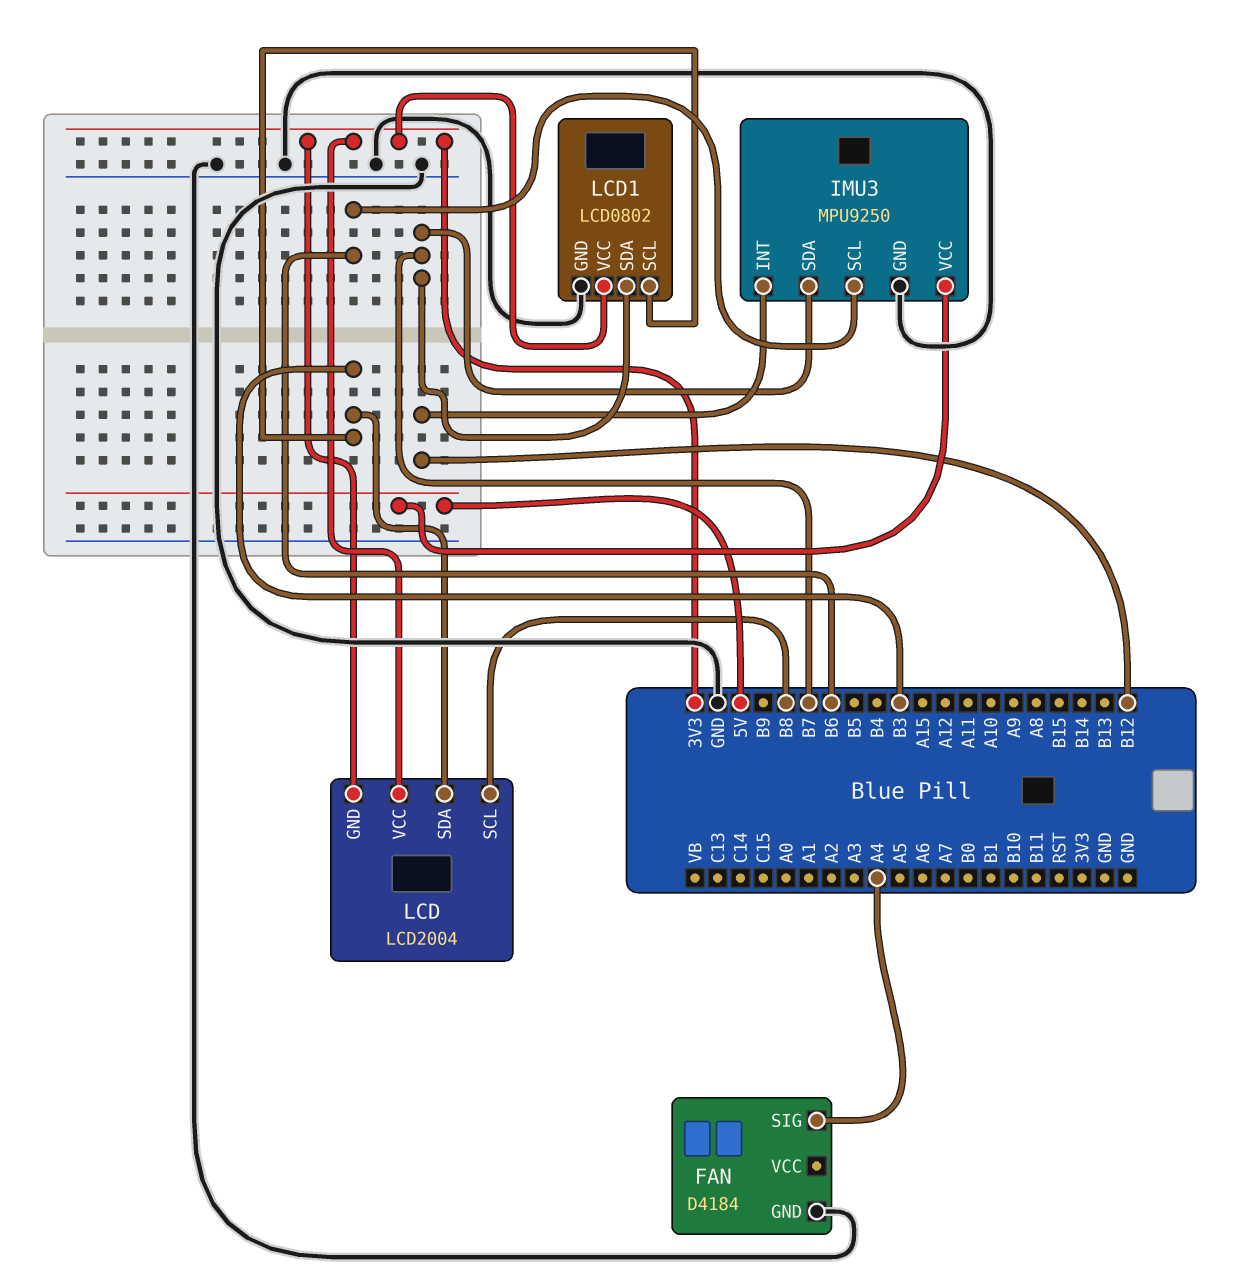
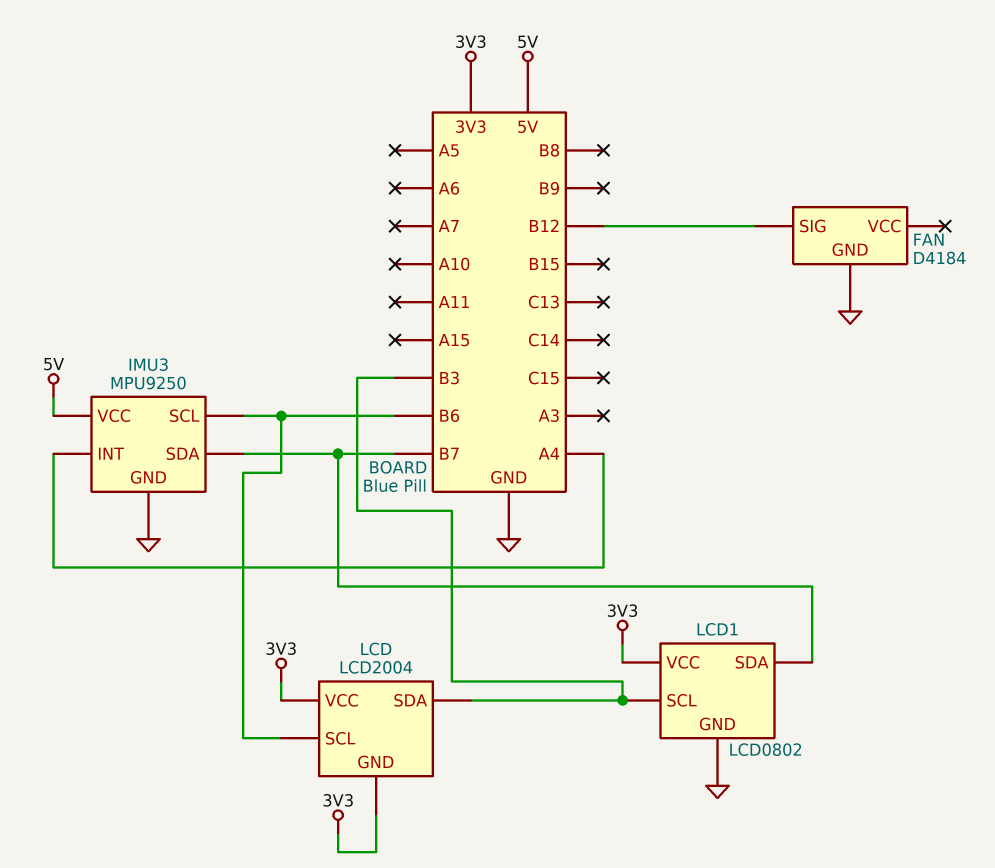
FAN pin SIG: A4 -> B12
IMU3 pin INT: B12 -> A4
LCD pin SCL: B8 -> B6

